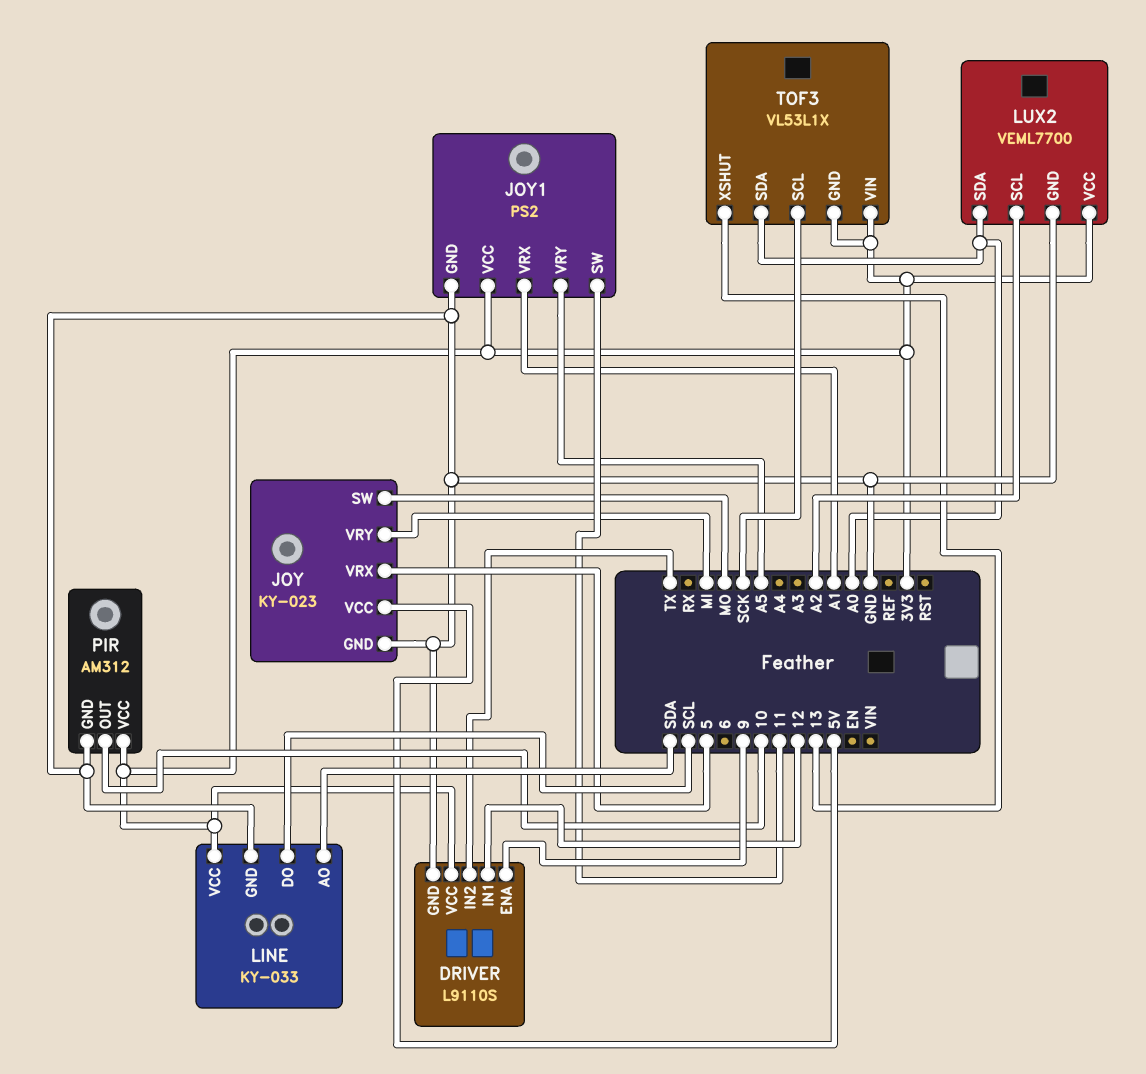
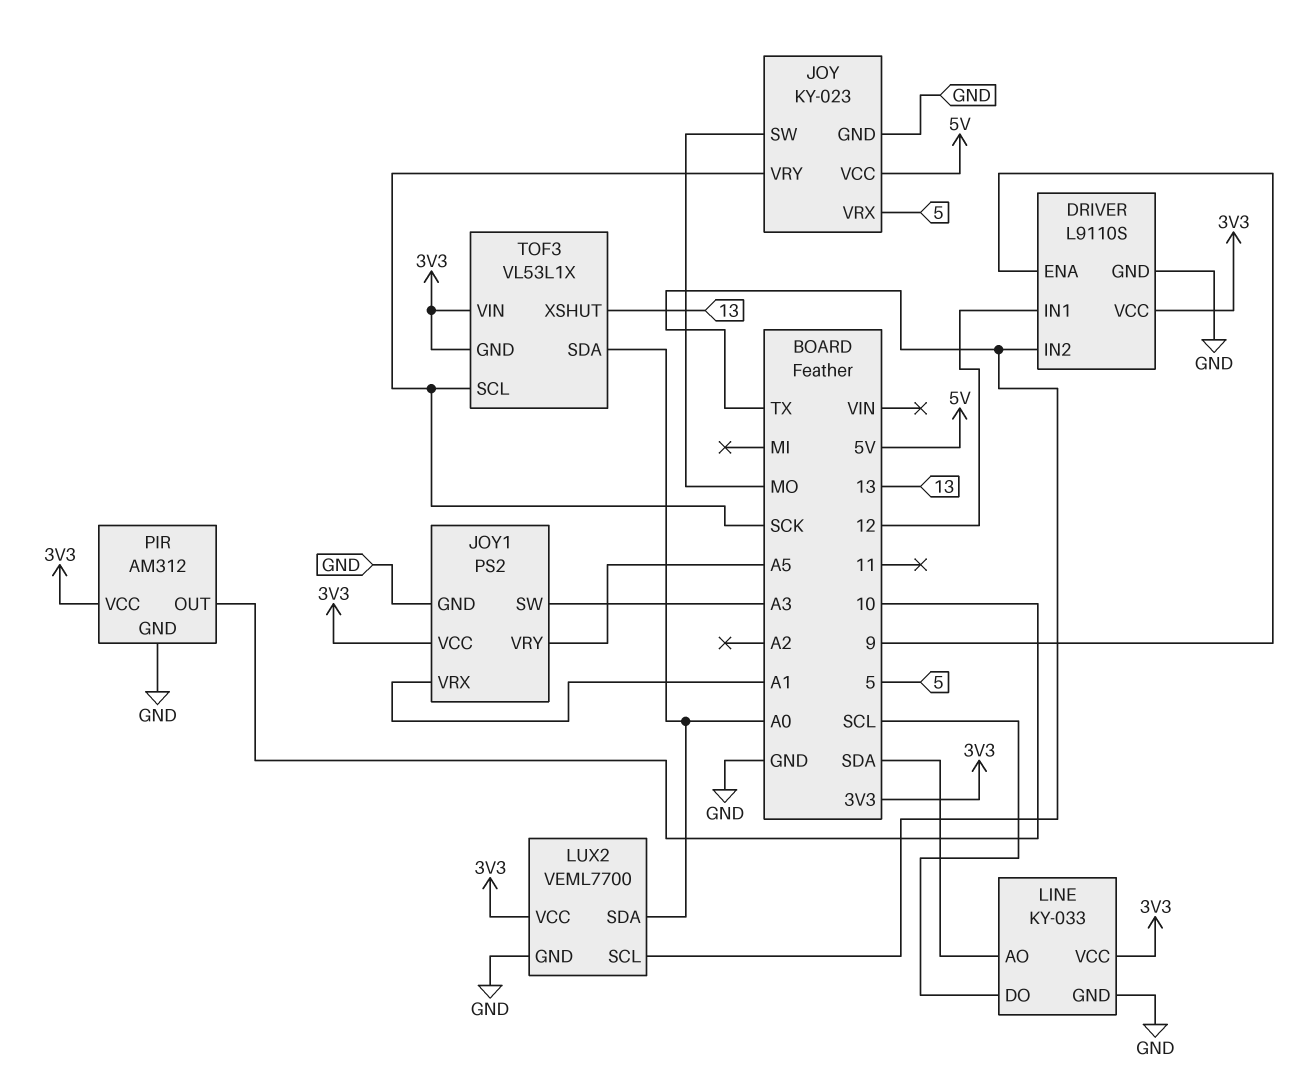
JOY pin VRY: MI -> SCK
JOY1 pin SW: 11 -> A3
LUX2 pin SCL: A2 -> TX

